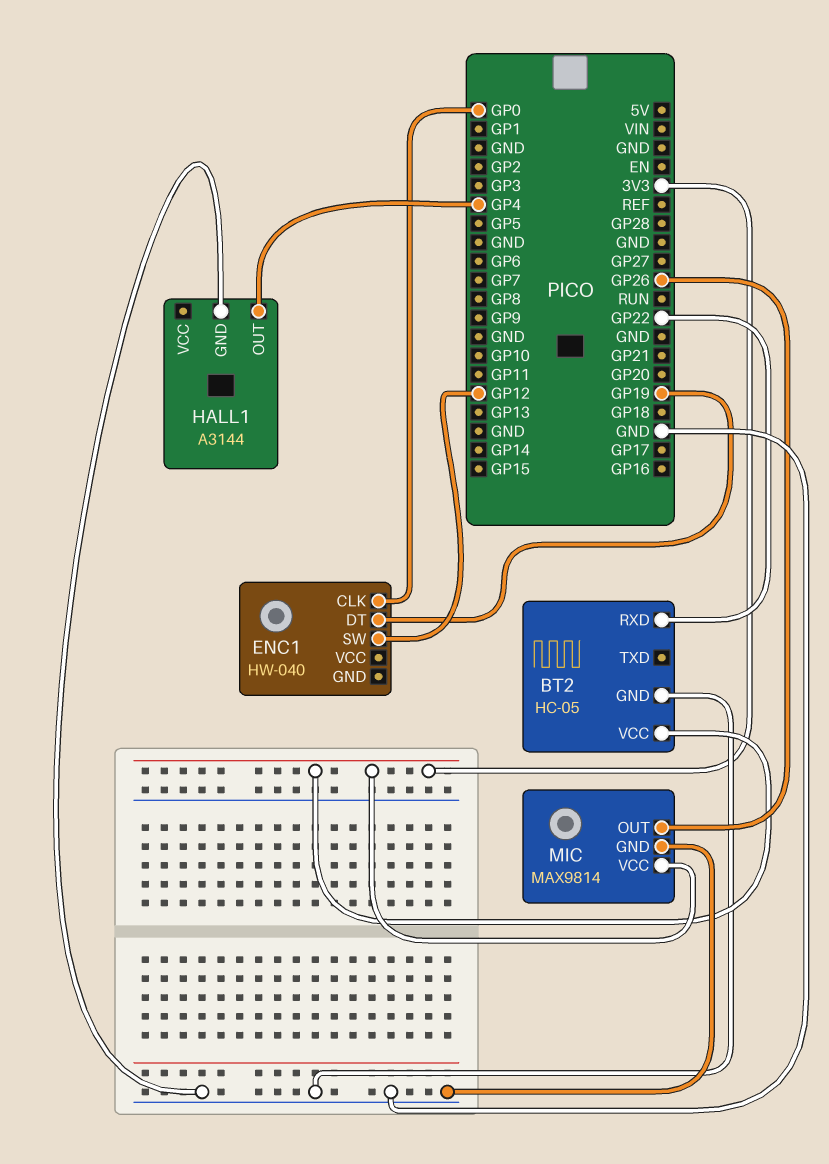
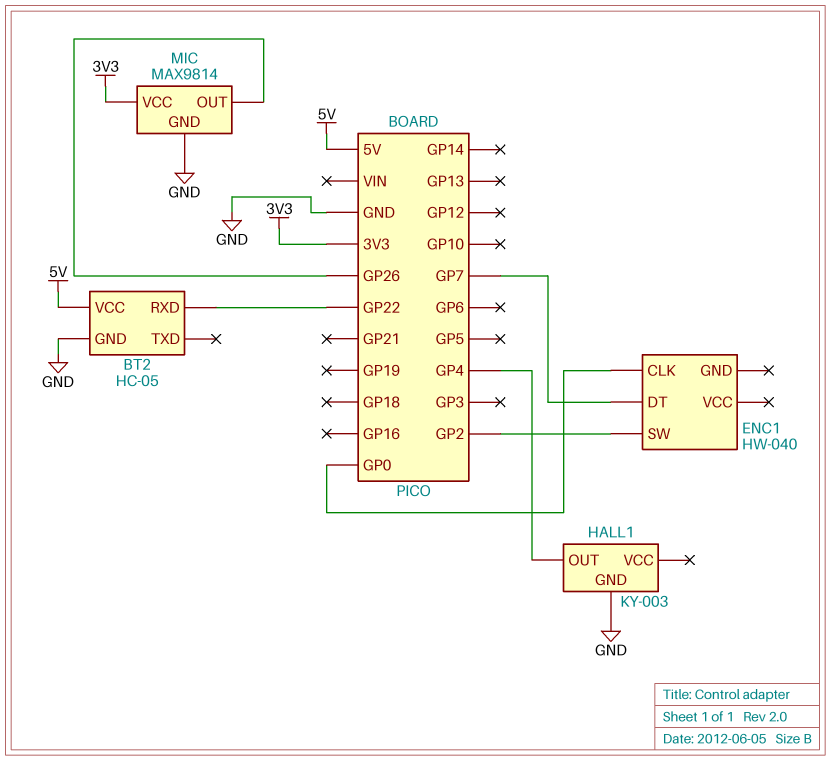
BT2 pin VCC: 3V3 -> 5V
ENC1 pin DT: GP19 -> GP7
ENC1 pin SW: GP12 -> GP2
HALL1: A3144 -> KY-003

